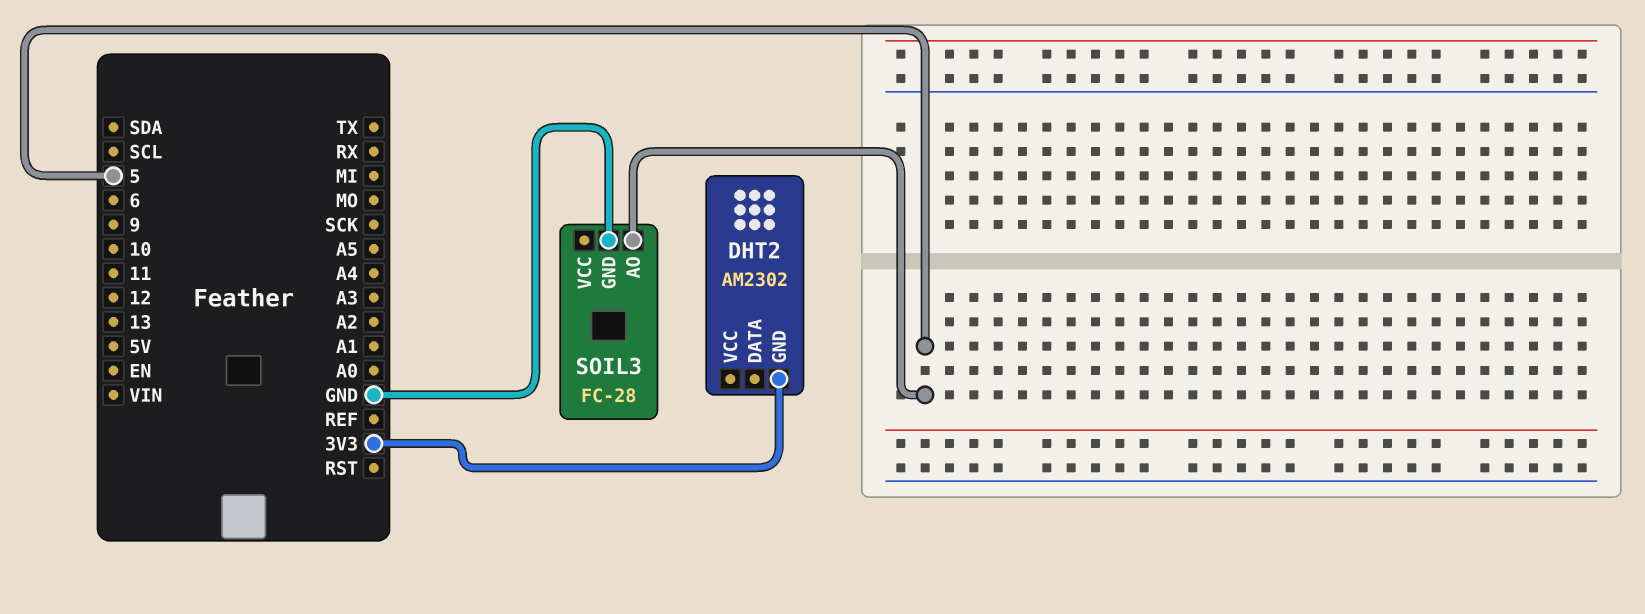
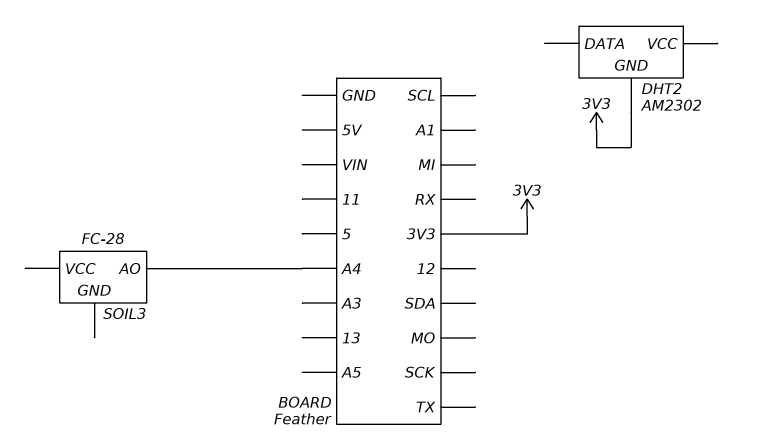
SOIL3 pin AO: 5 -> A4
SOIL3 pin GND: GND -> none

